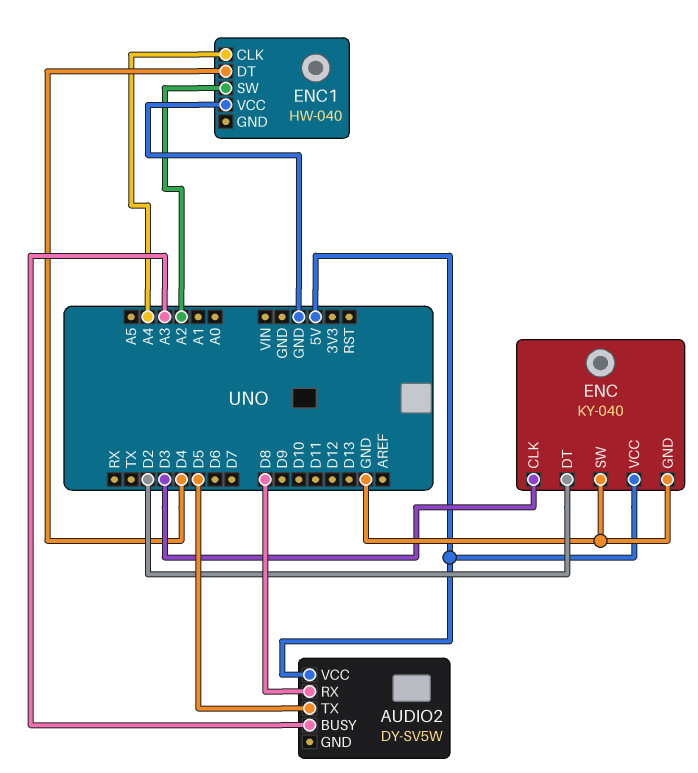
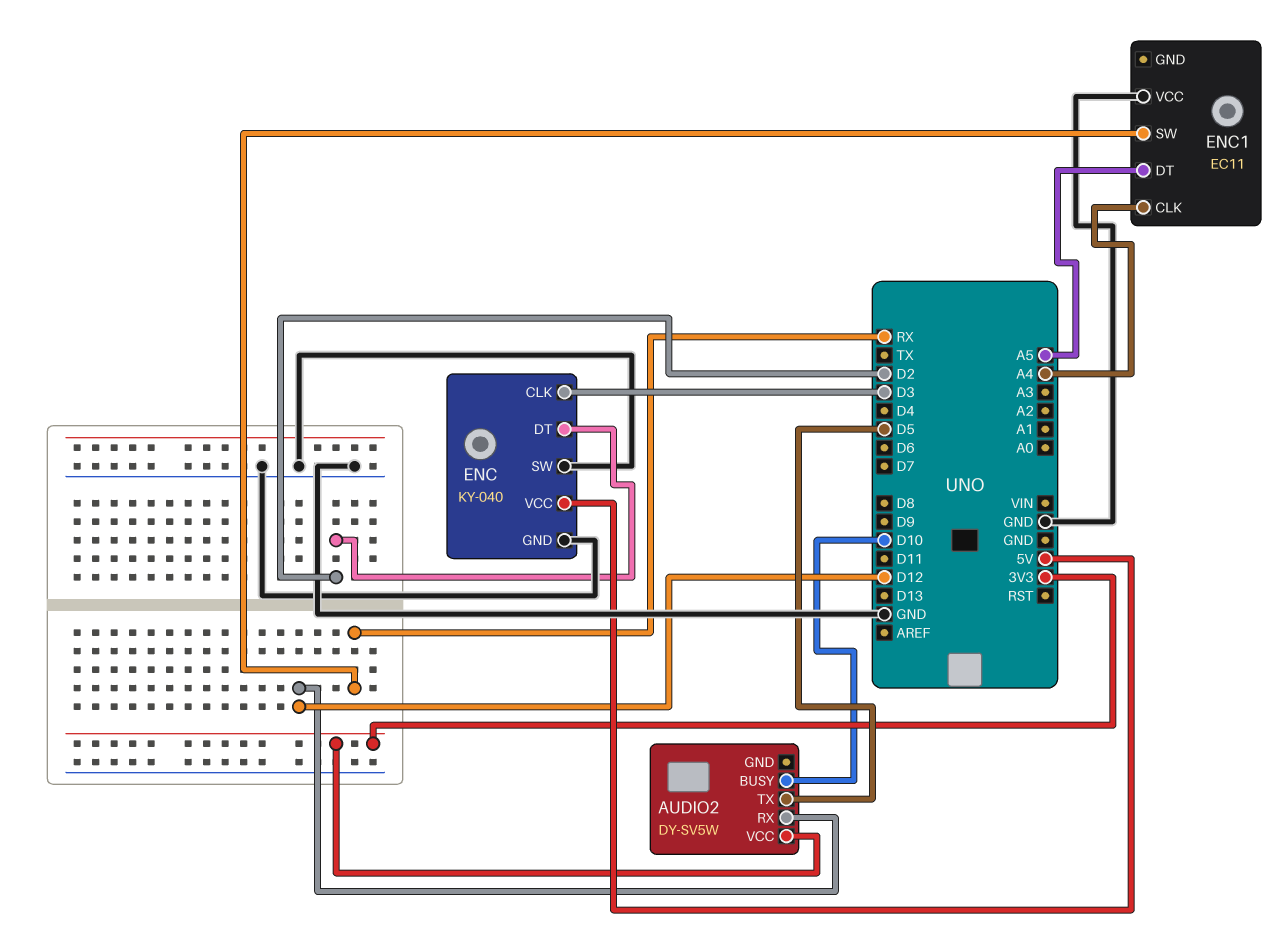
AUDIO2 pin BUSY: A3 -> D10
AUDIO2 pin RX: D8 -> D12
AUDIO2 pin VCC: 5V -> 3V3
ENC1: HW-040 -> EC11
ENC1 pin DT: D4 -> A5
ENC1 pin SW: A2 -> RX

